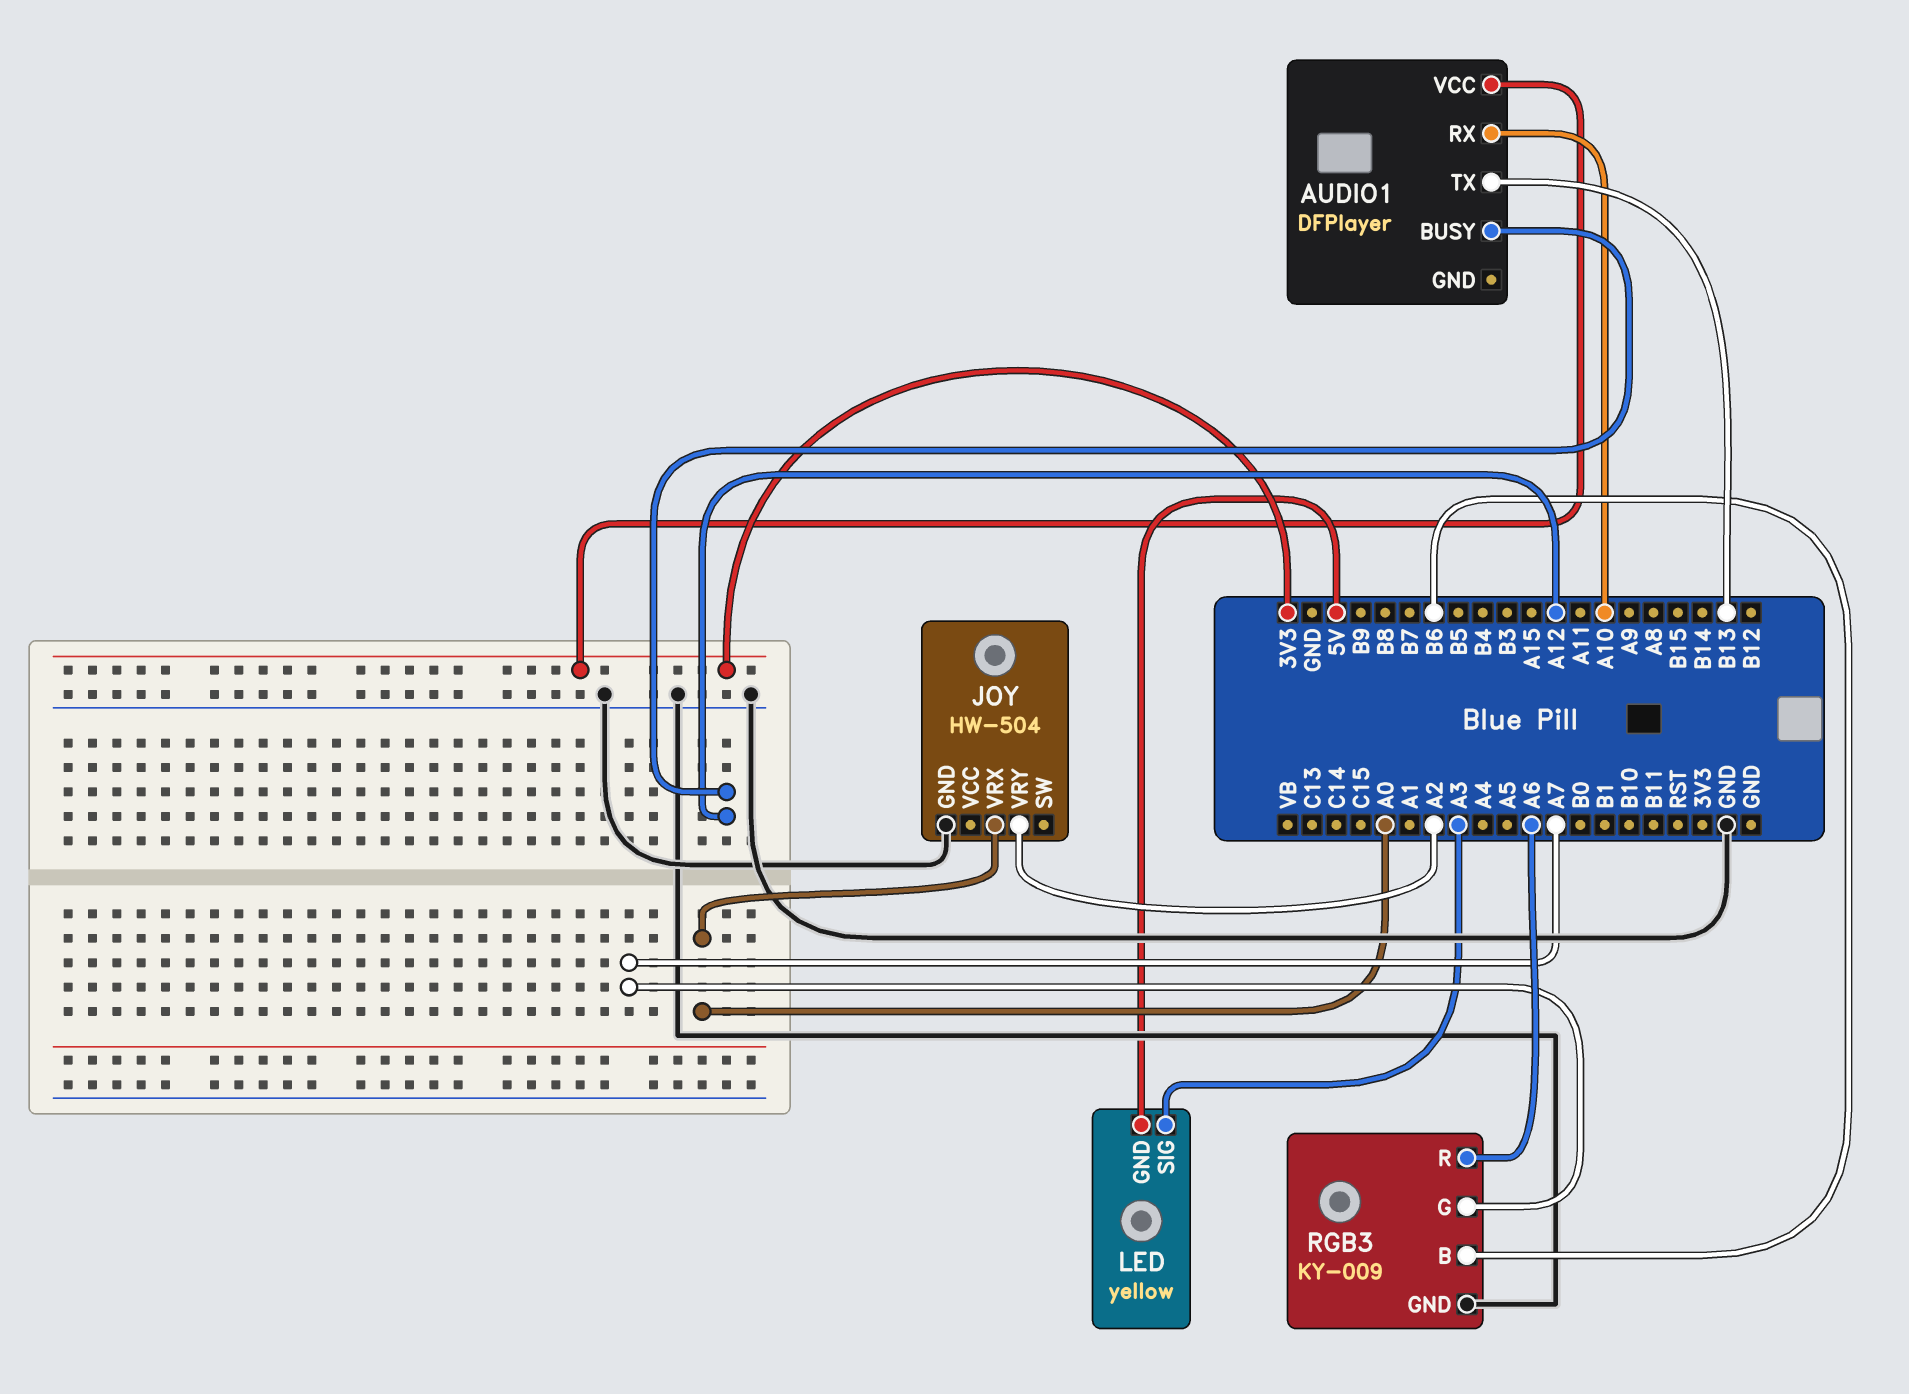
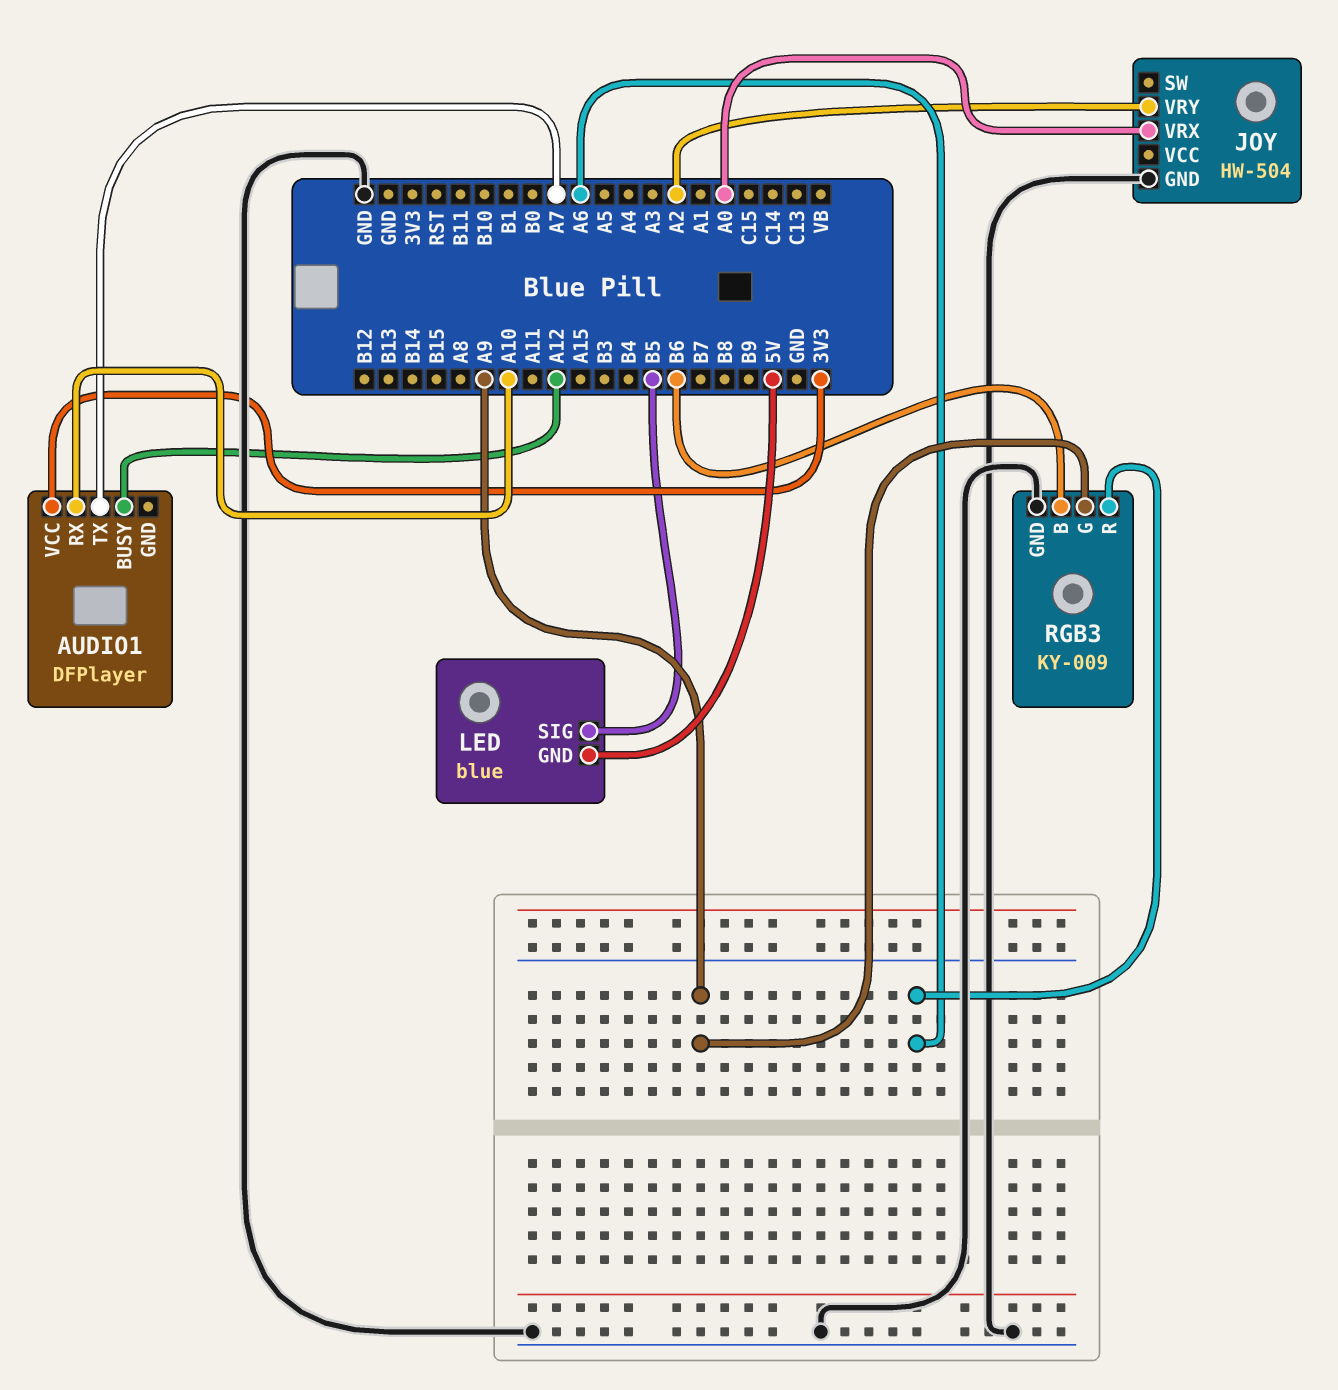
AUDIO1 pin TX: B13 -> A7
LED: yellow -> blue
LED pin SIG: A3 -> B5
RGB3 pin G: A7 -> A9

